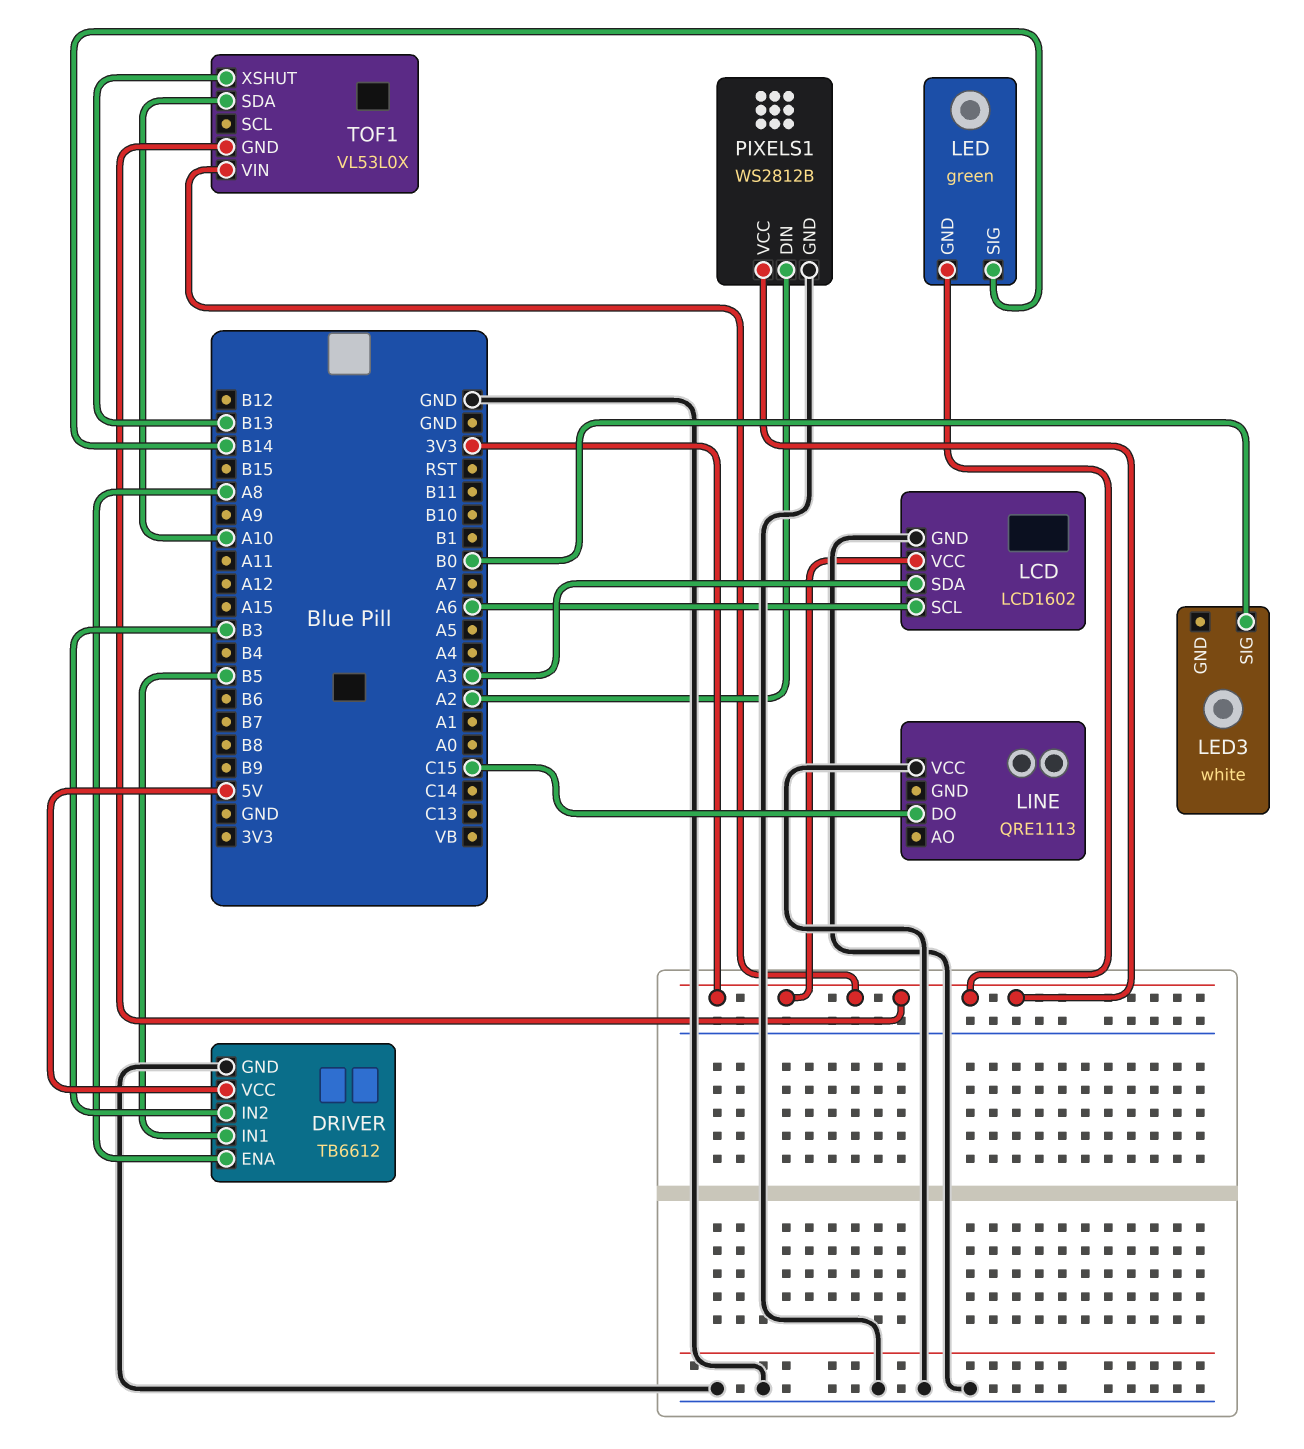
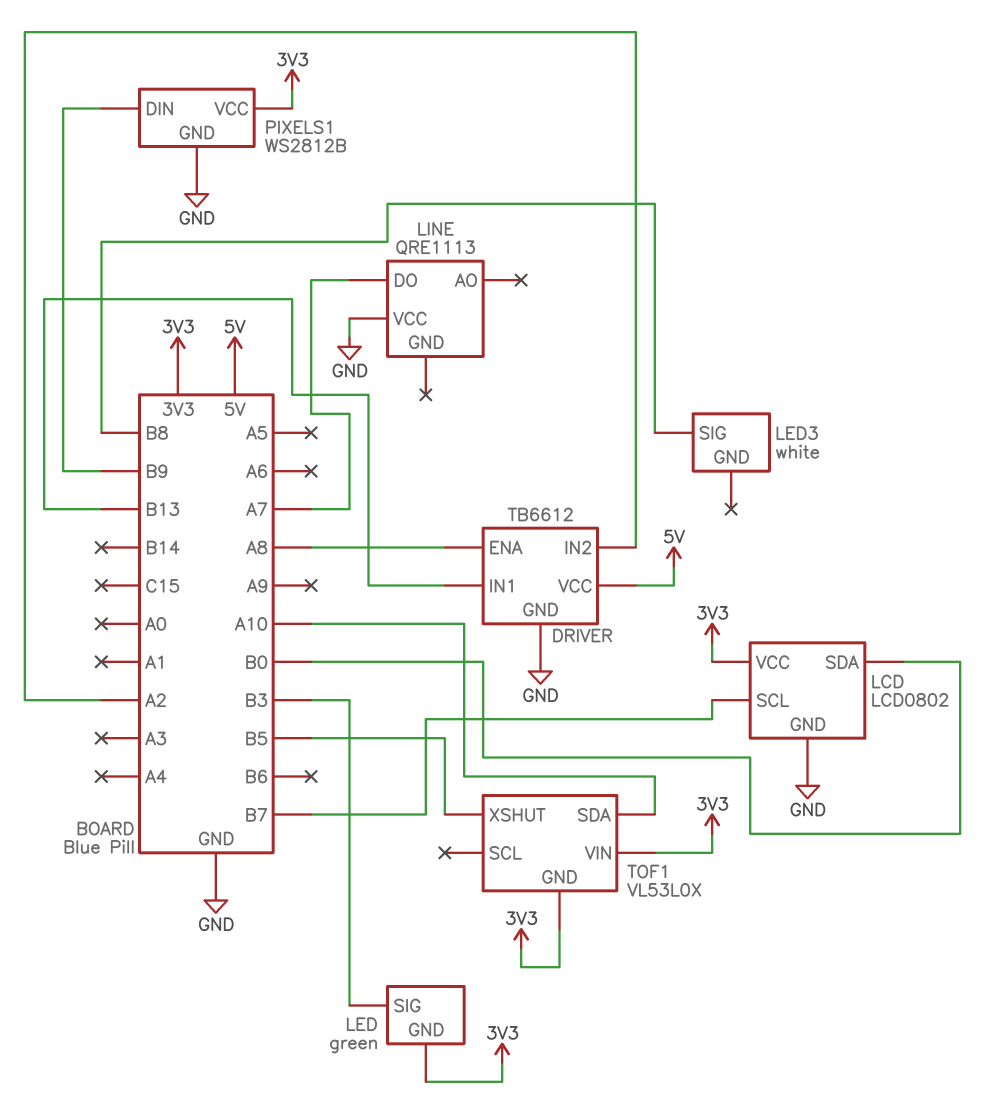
DRIVER pin IN1: B5 -> B13
DRIVER pin IN2: B3 -> A2
LCD: LCD1602 -> LCD0802
LCD pin SCL: A6 -> B7
LCD pin SDA: A3 -> B0
LED pin SIG: B14 -> B3
LED3 pin SIG: B0 -> B8
LINE pin DO: C15 -> A7
PIXELS1 pin DIN: A2 -> B9
TOF1 pin XSHUT: B13 -> B5

